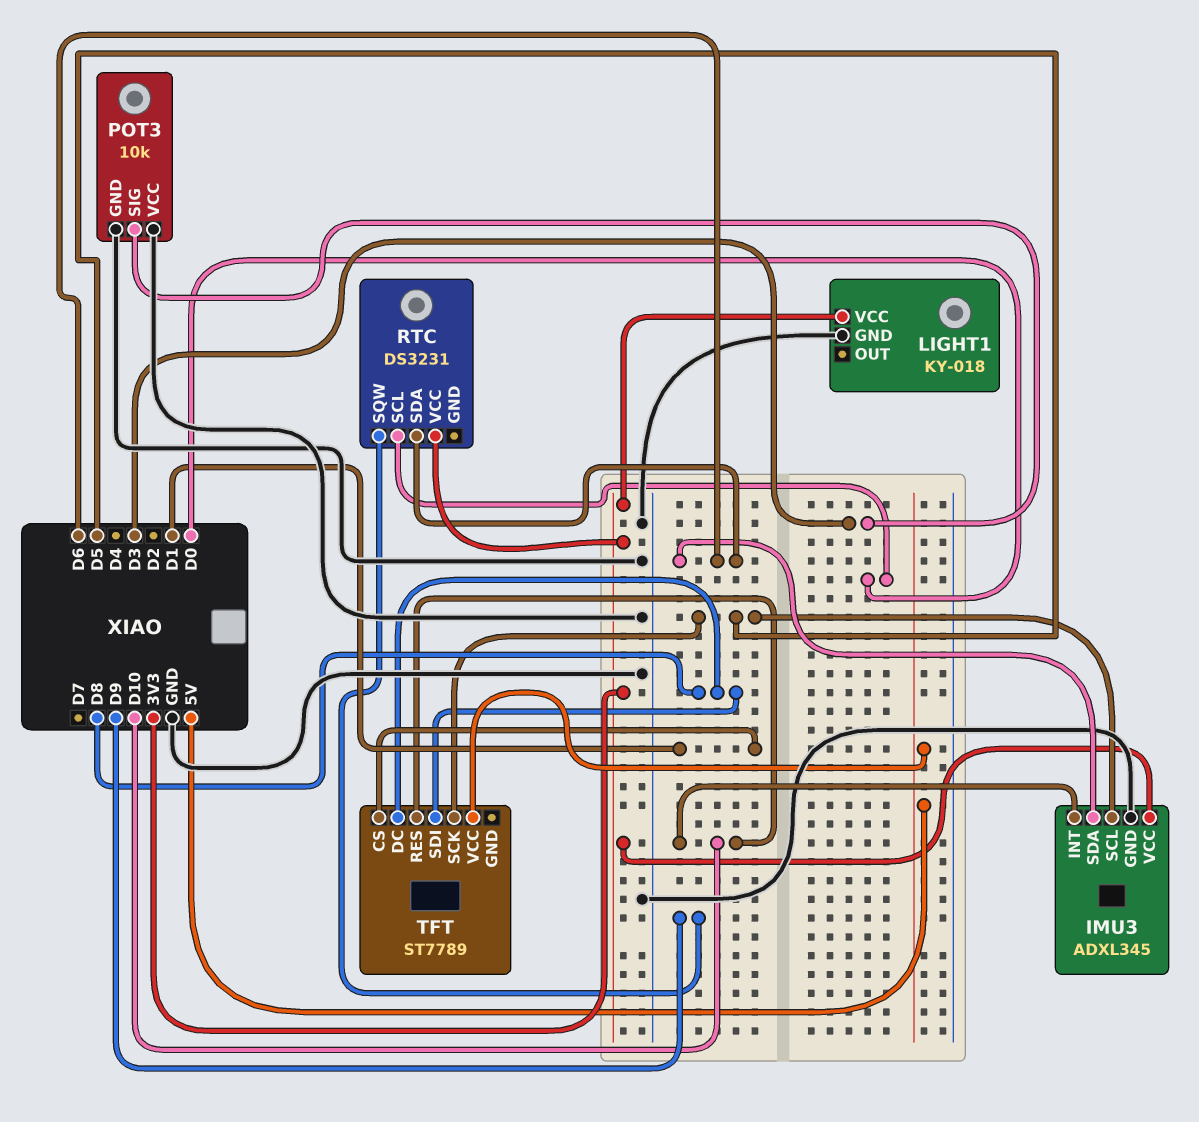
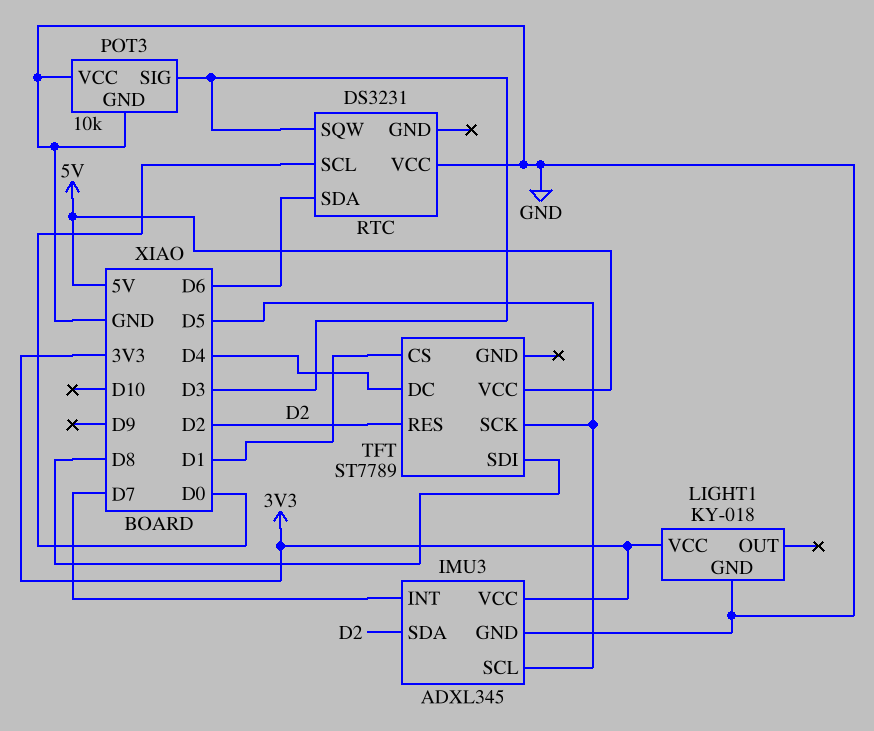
IMU3 pin INT: D10 -> D7
IMU3 pin SDA: D6 -> D2
RTC pin SQW: D9 -> D3
RTC pin VCC: 3V3 -> GND
TFT pin DC: D8 -> D4
TFT pin RES: D10 -> D2

